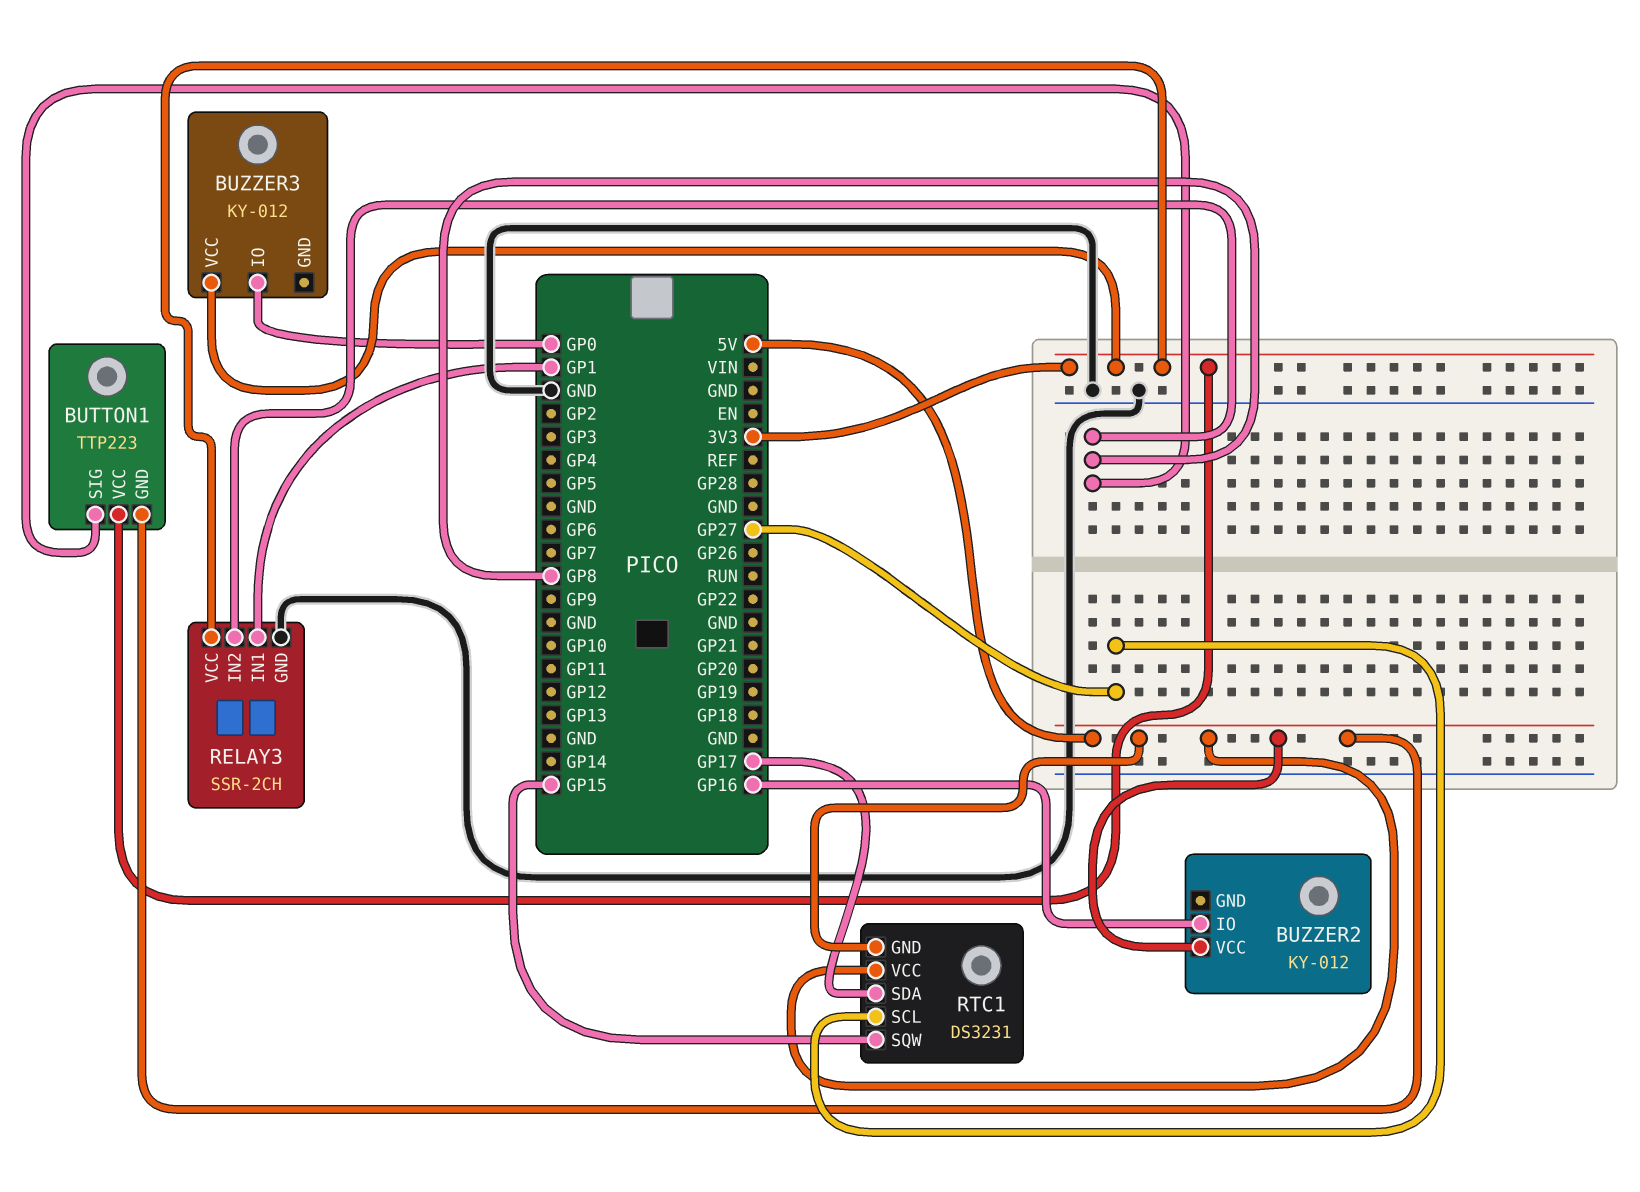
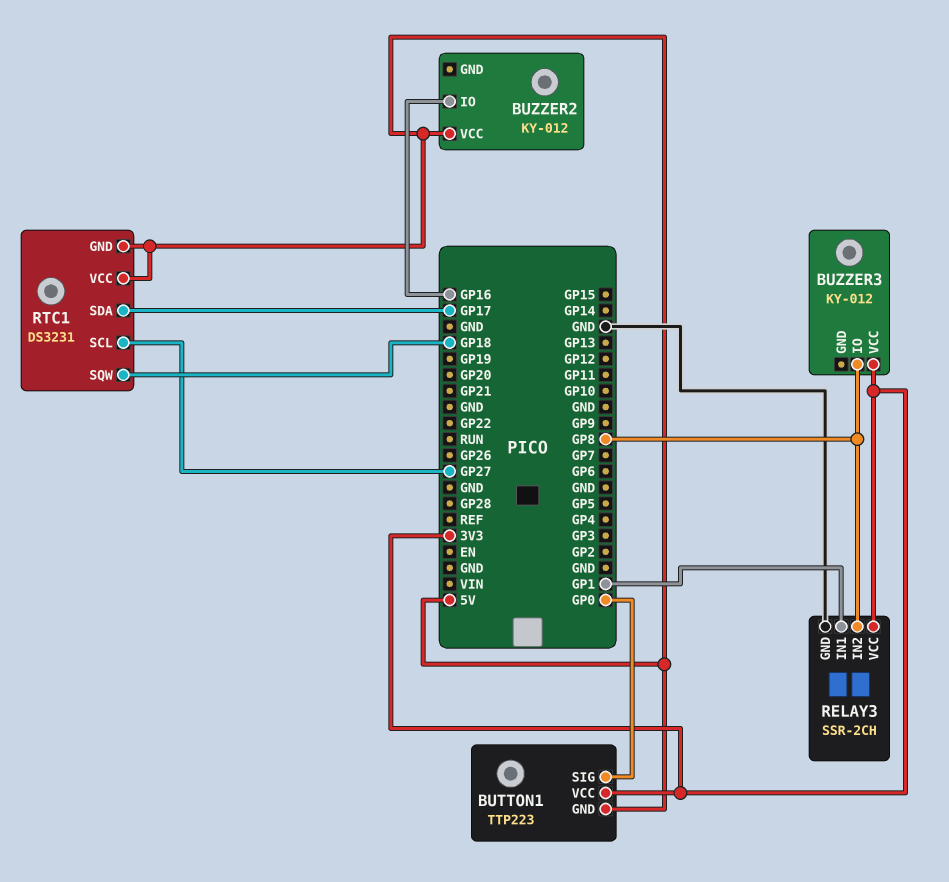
BUTTON1 pin SIG: GP8 -> GP0
BUZZER3 pin IO: GP0 -> GP8
RTC1 pin SQW: GP15 -> GP18

